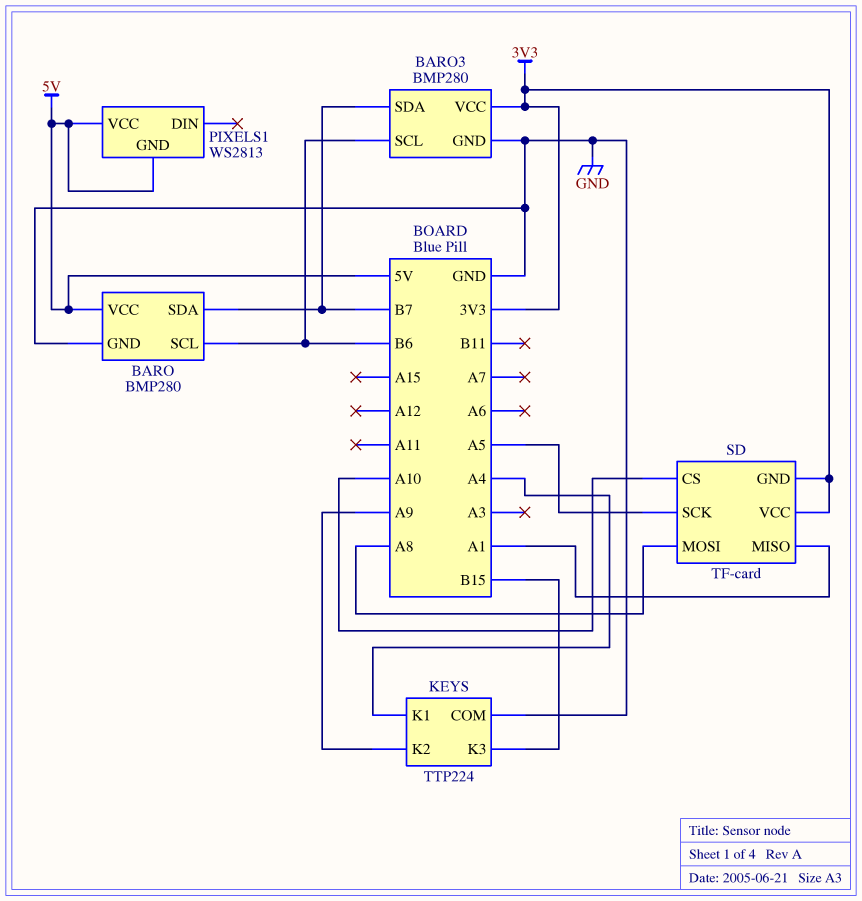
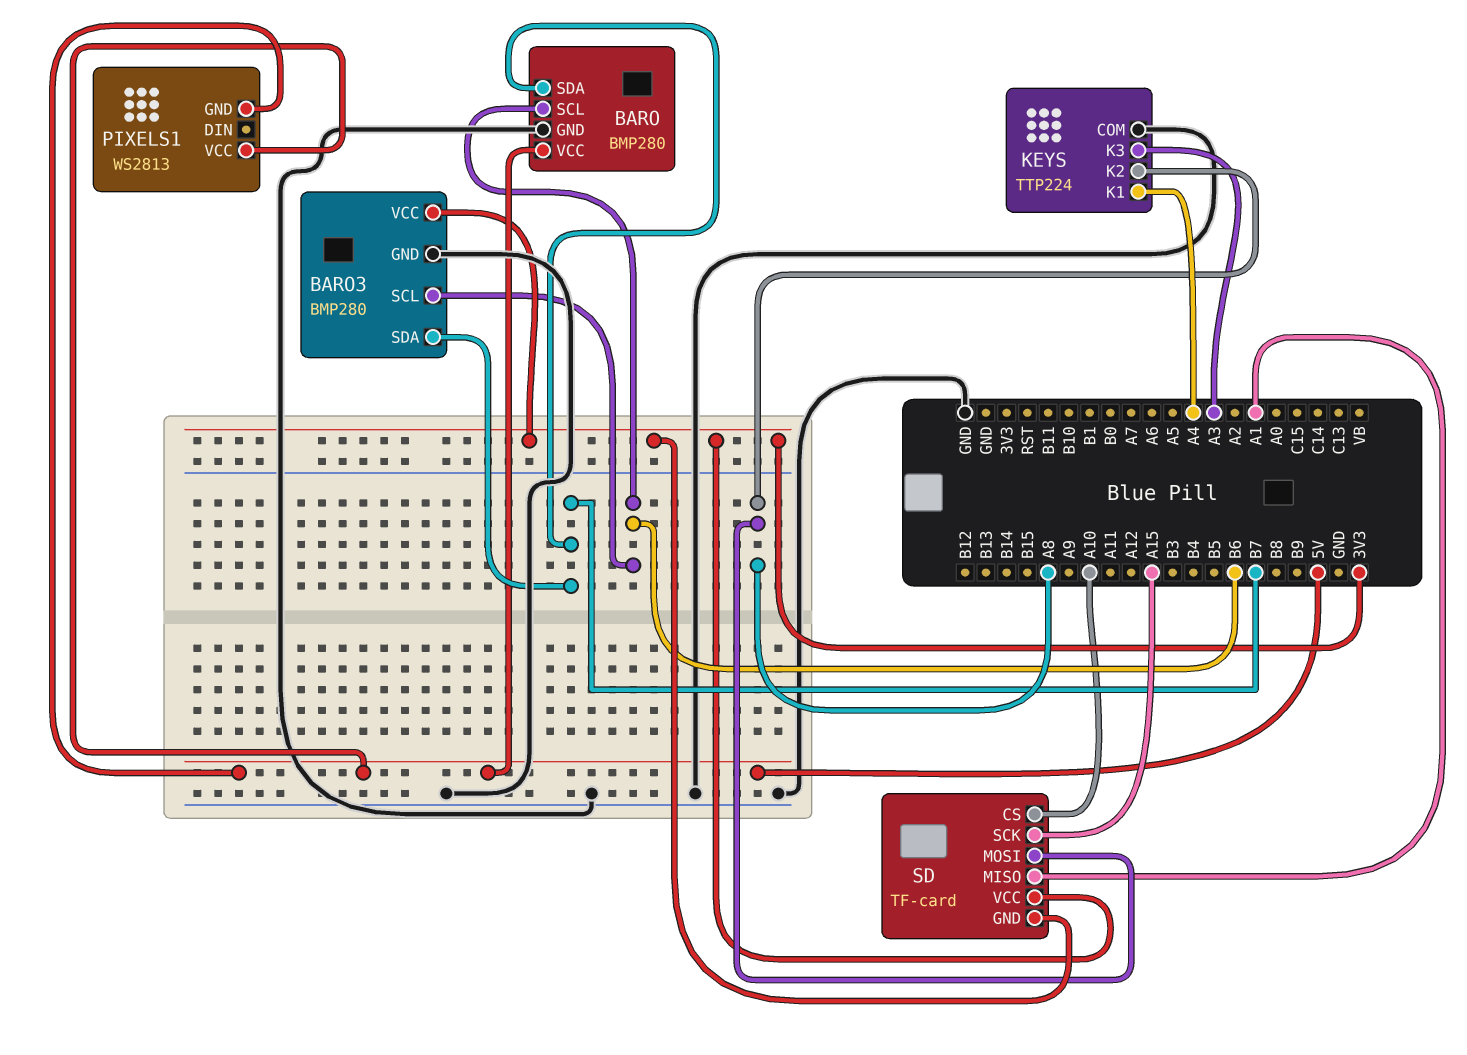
KEYS pin K2: A9 -> A8
KEYS pin K3: B15 -> A3
SD pin SCK: A5 -> A15

